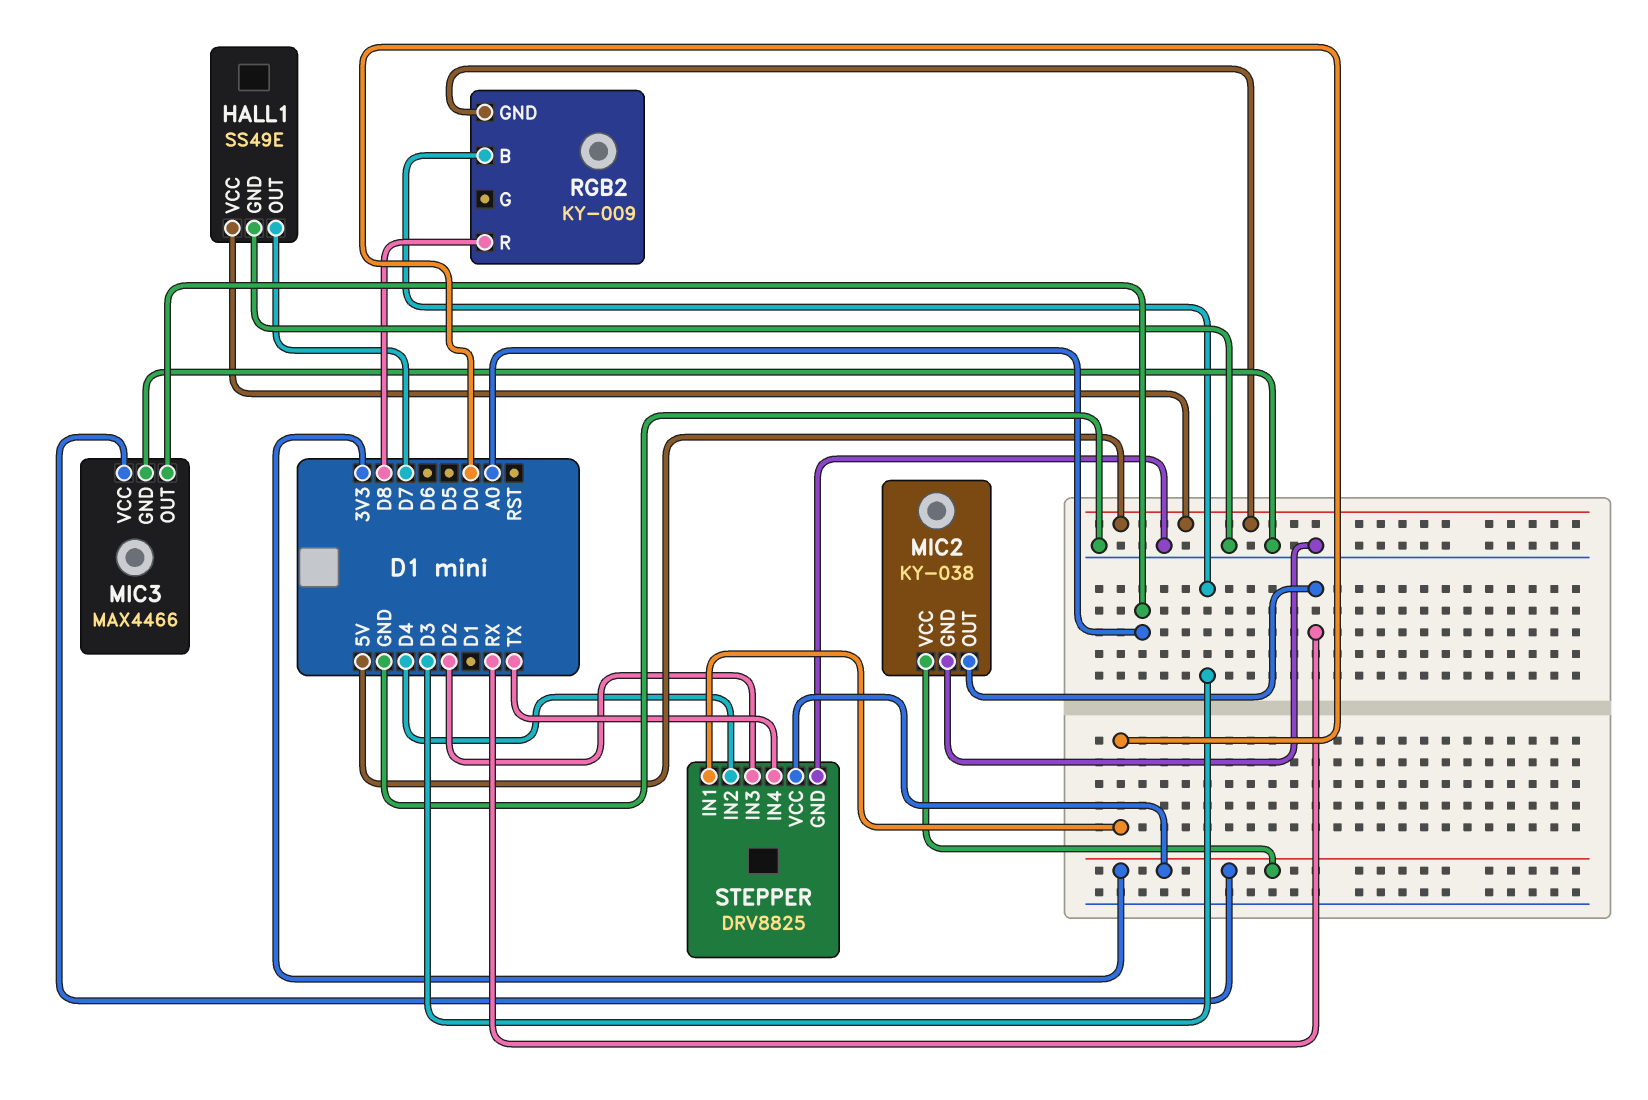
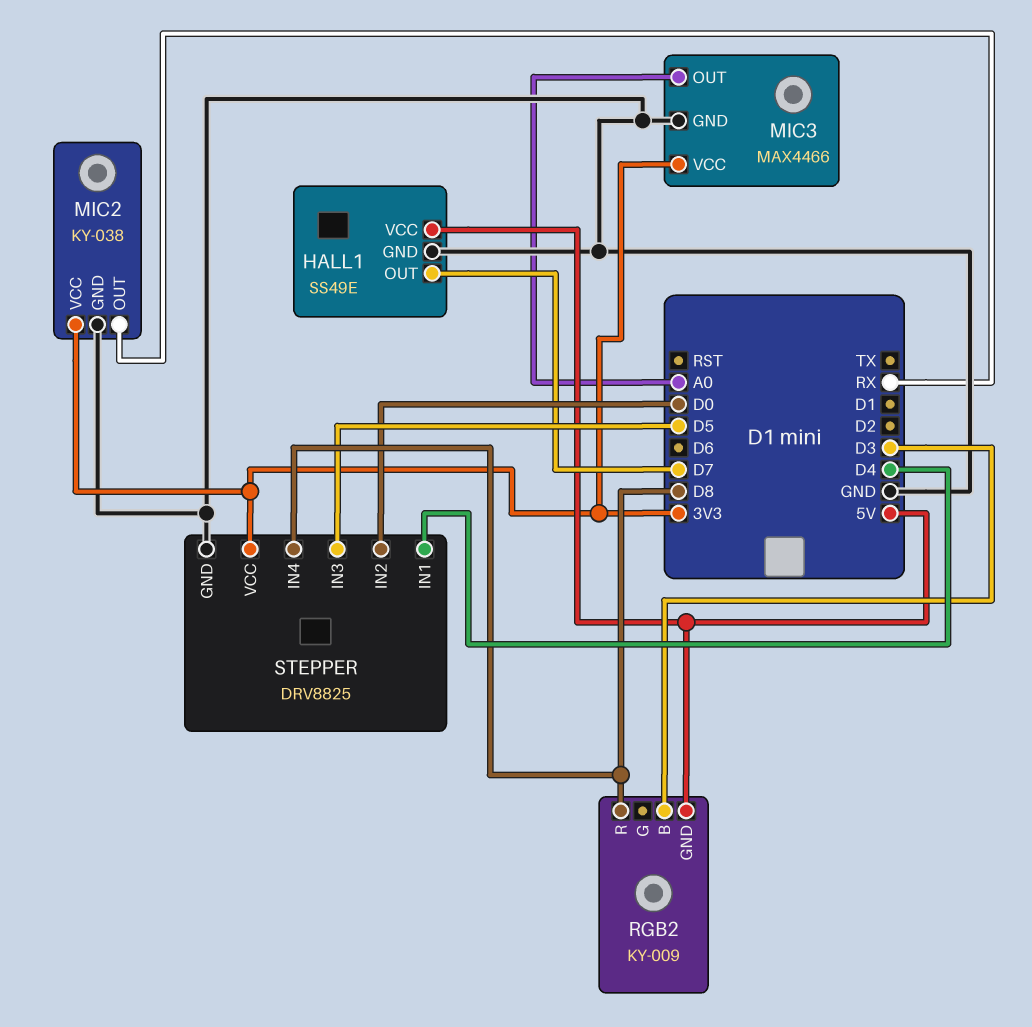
STEPPER pin IN1: D0 -> D4
STEPPER pin IN2: D4 -> D0
STEPPER pin IN3: D2 -> D5
STEPPER pin IN4: TX -> D8

